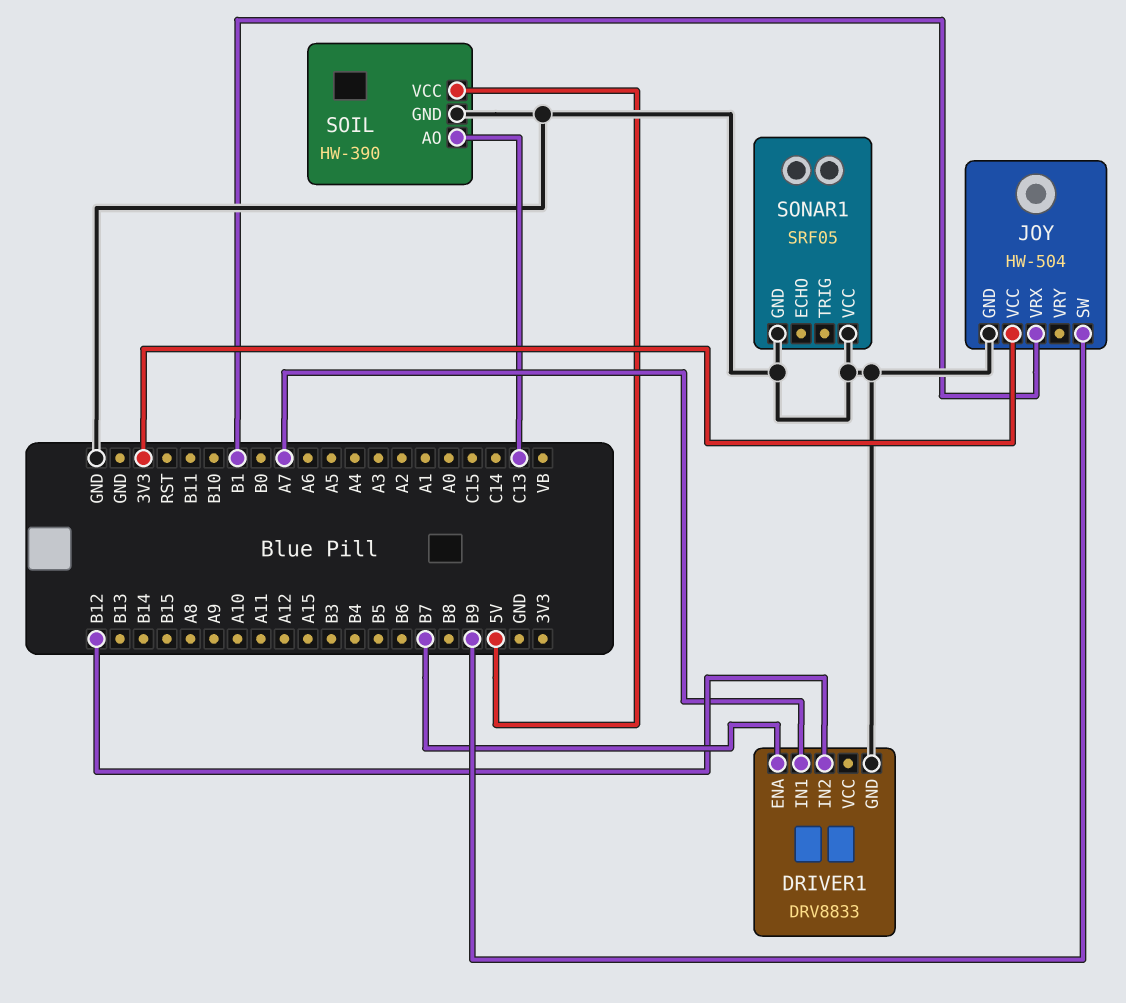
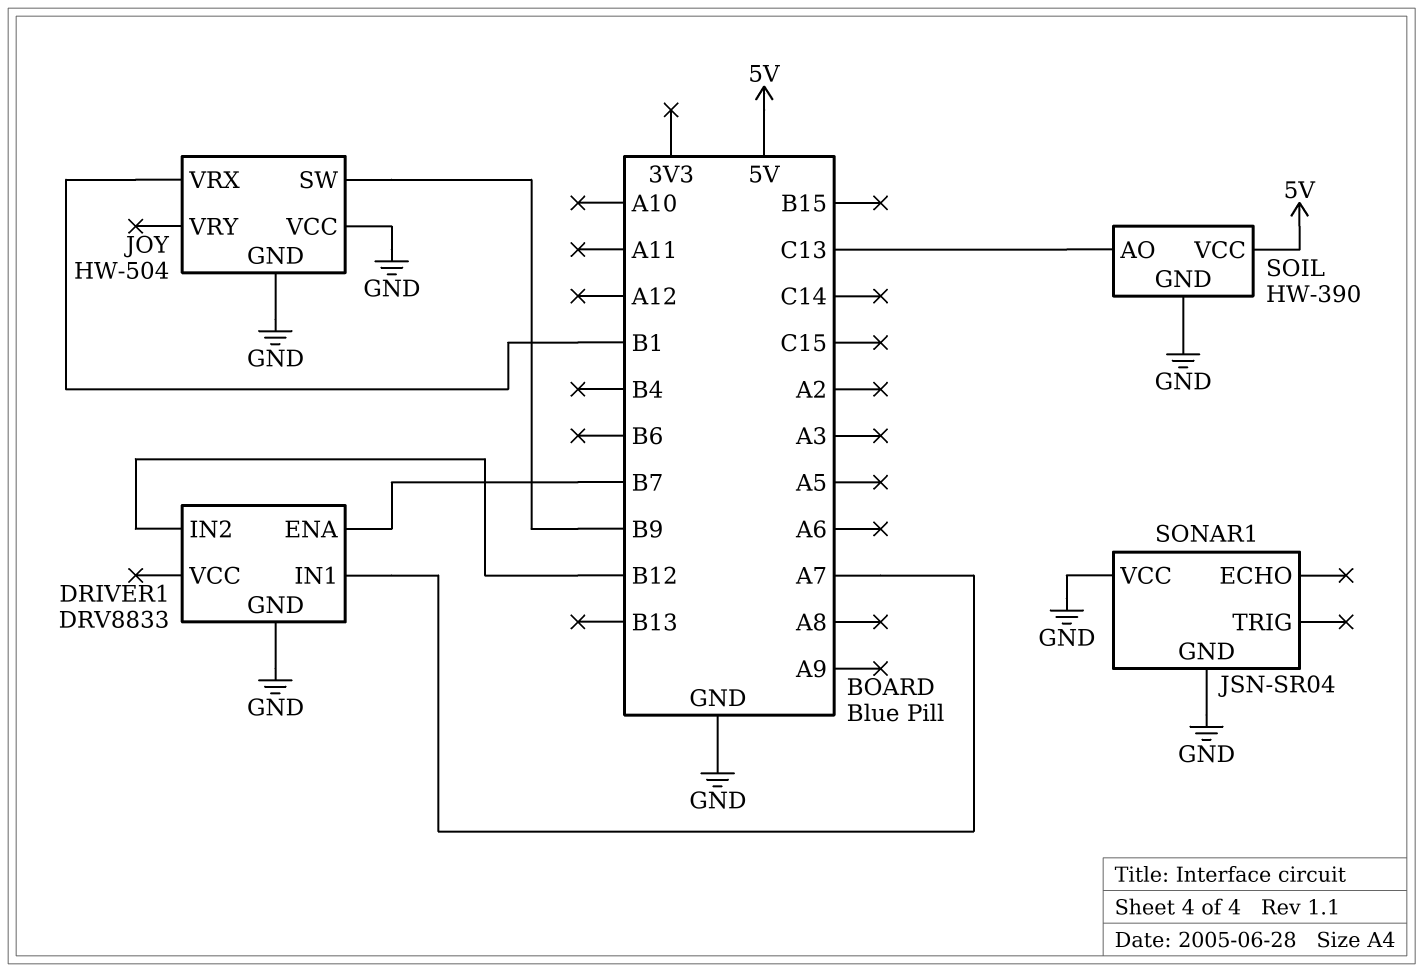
JOY pin VCC: 3V3 -> GND
SONAR1: SRF05 -> JSN-SR04

